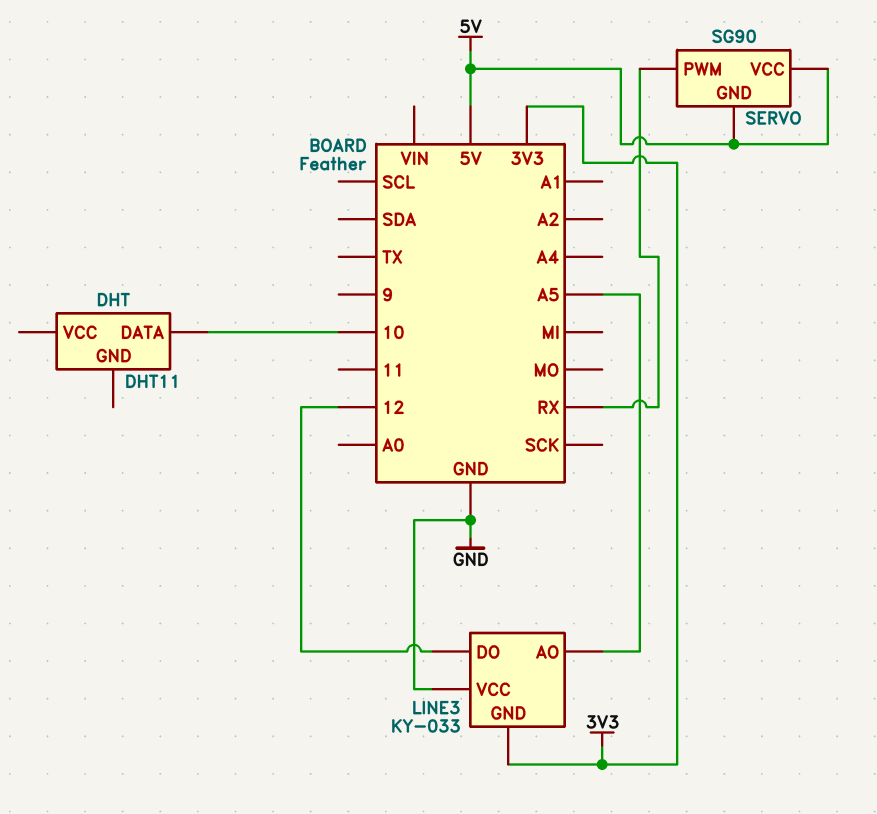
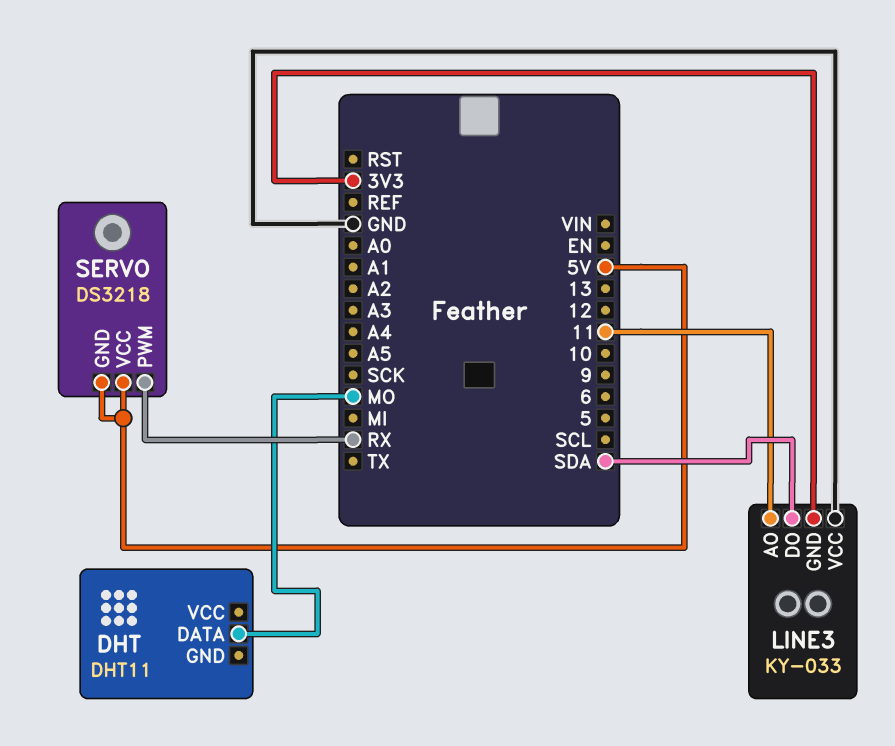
DHT pin DATA: 10 -> MO
LINE3 pin AO: A5 -> 11
LINE3 pin DO: 12 -> SDA
SERVO: SG90 -> DS3218

